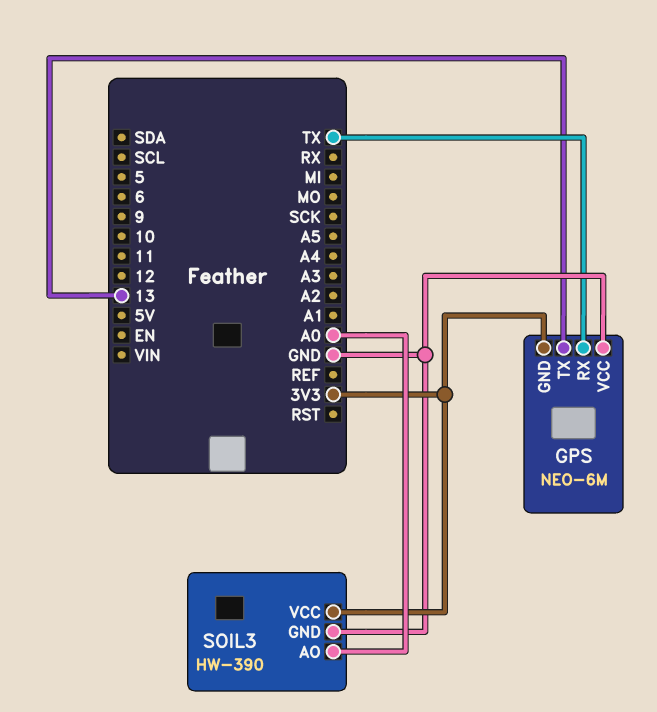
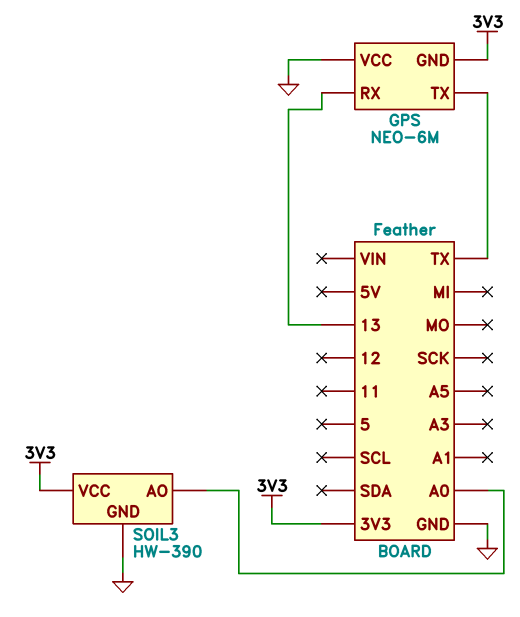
GPS pin RX: TX -> 13
GPS pin TX: 13 -> TX

